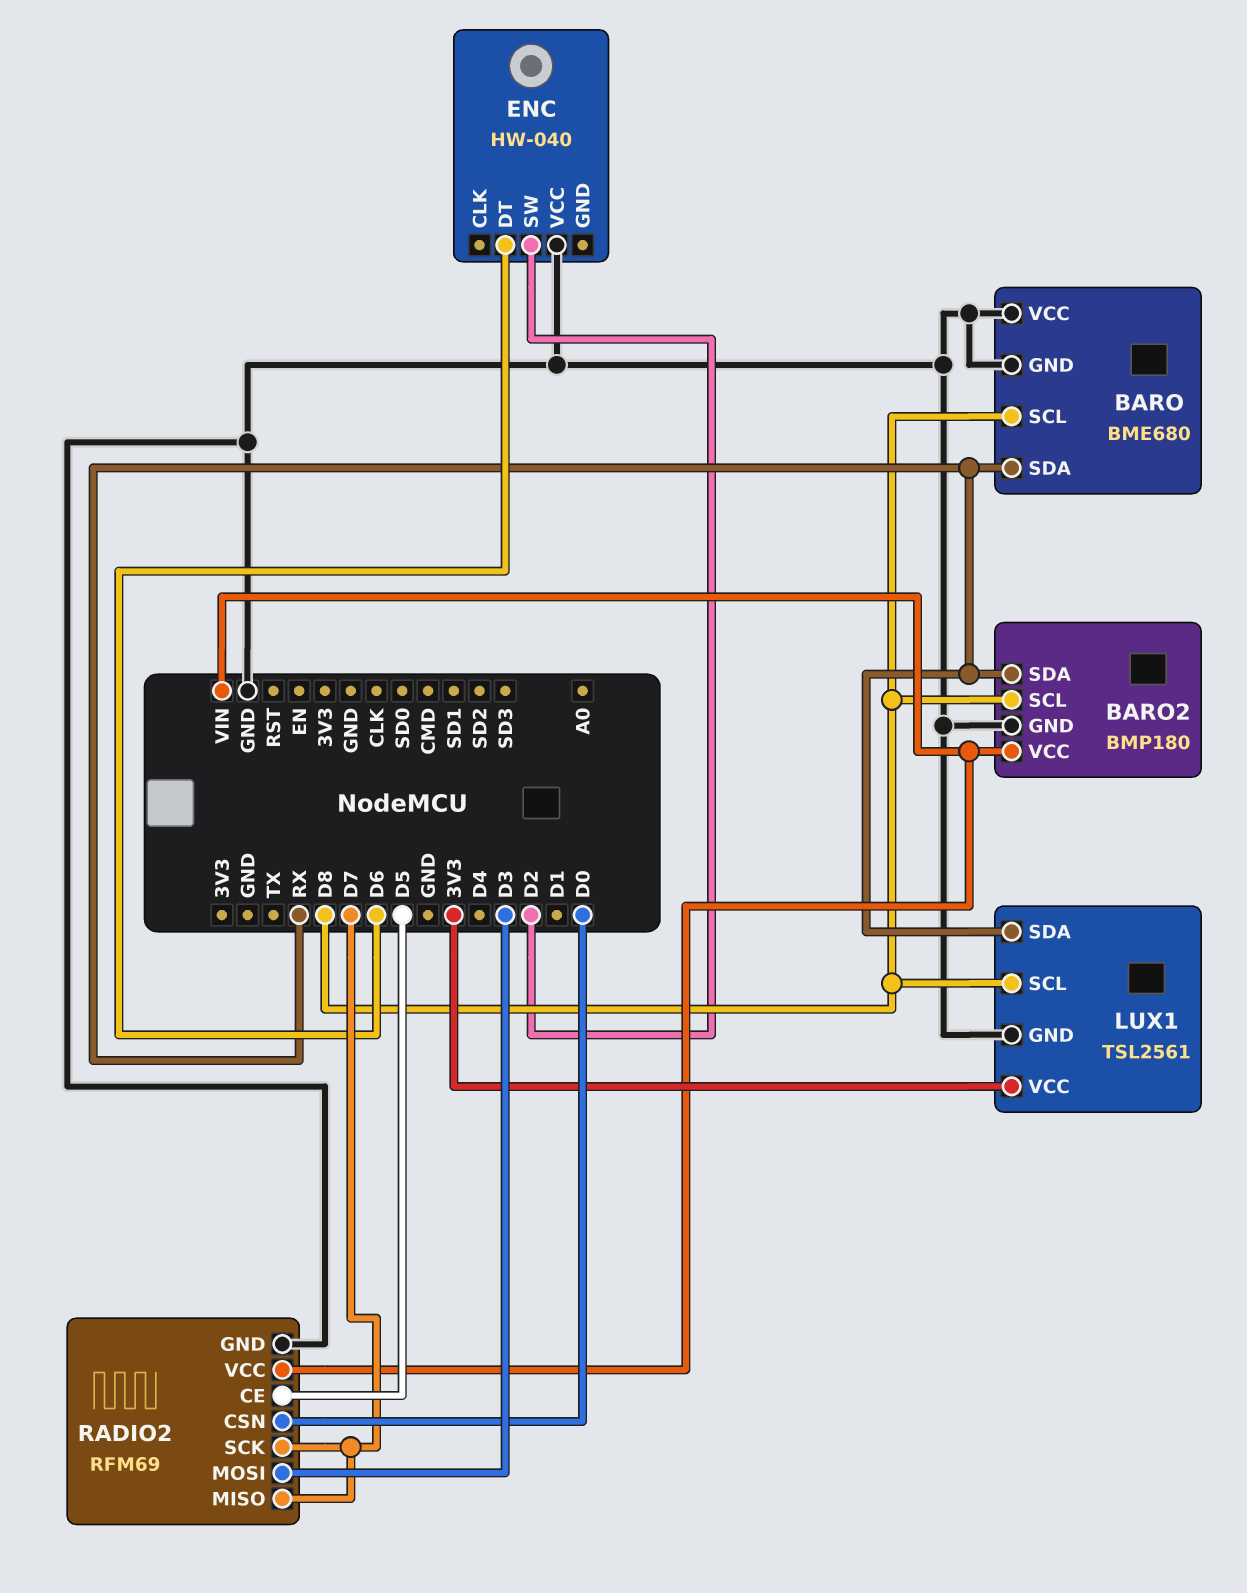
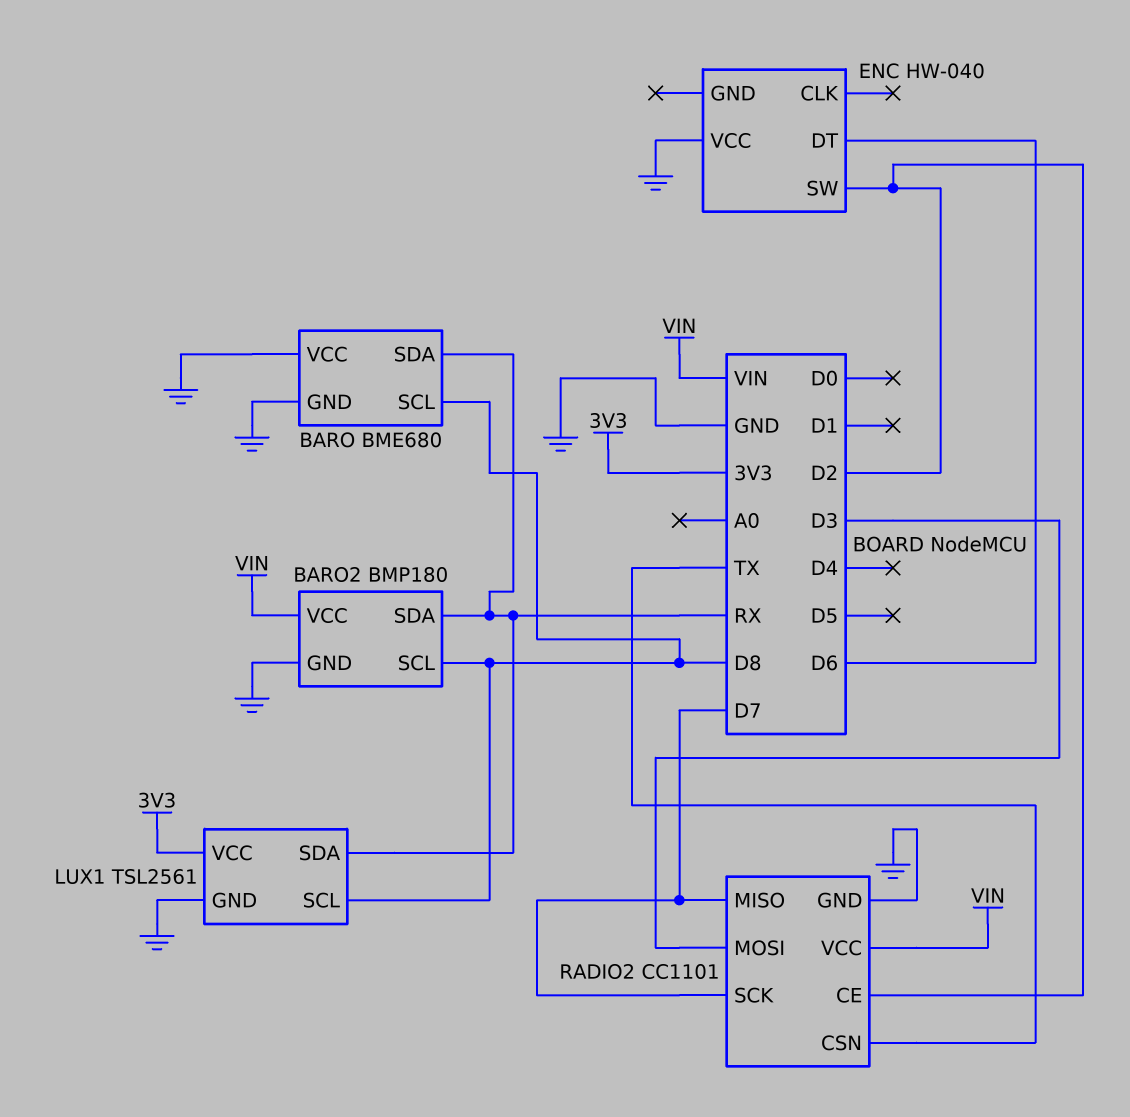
RADIO2: RFM69 -> CC1101
RADIO2 pin CE: D5 -> D2
RADIO2 pin CSN: D0 -> TX

